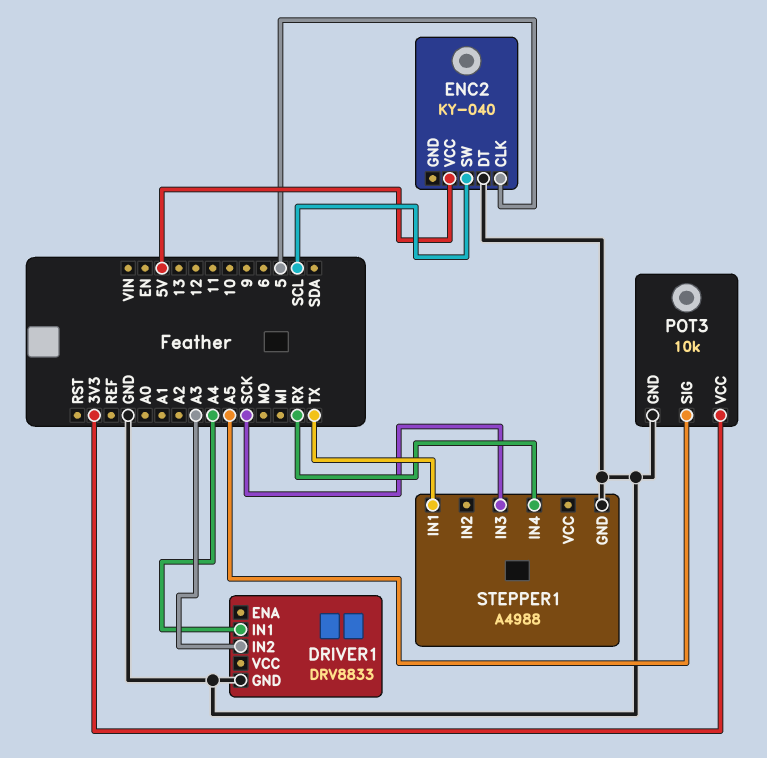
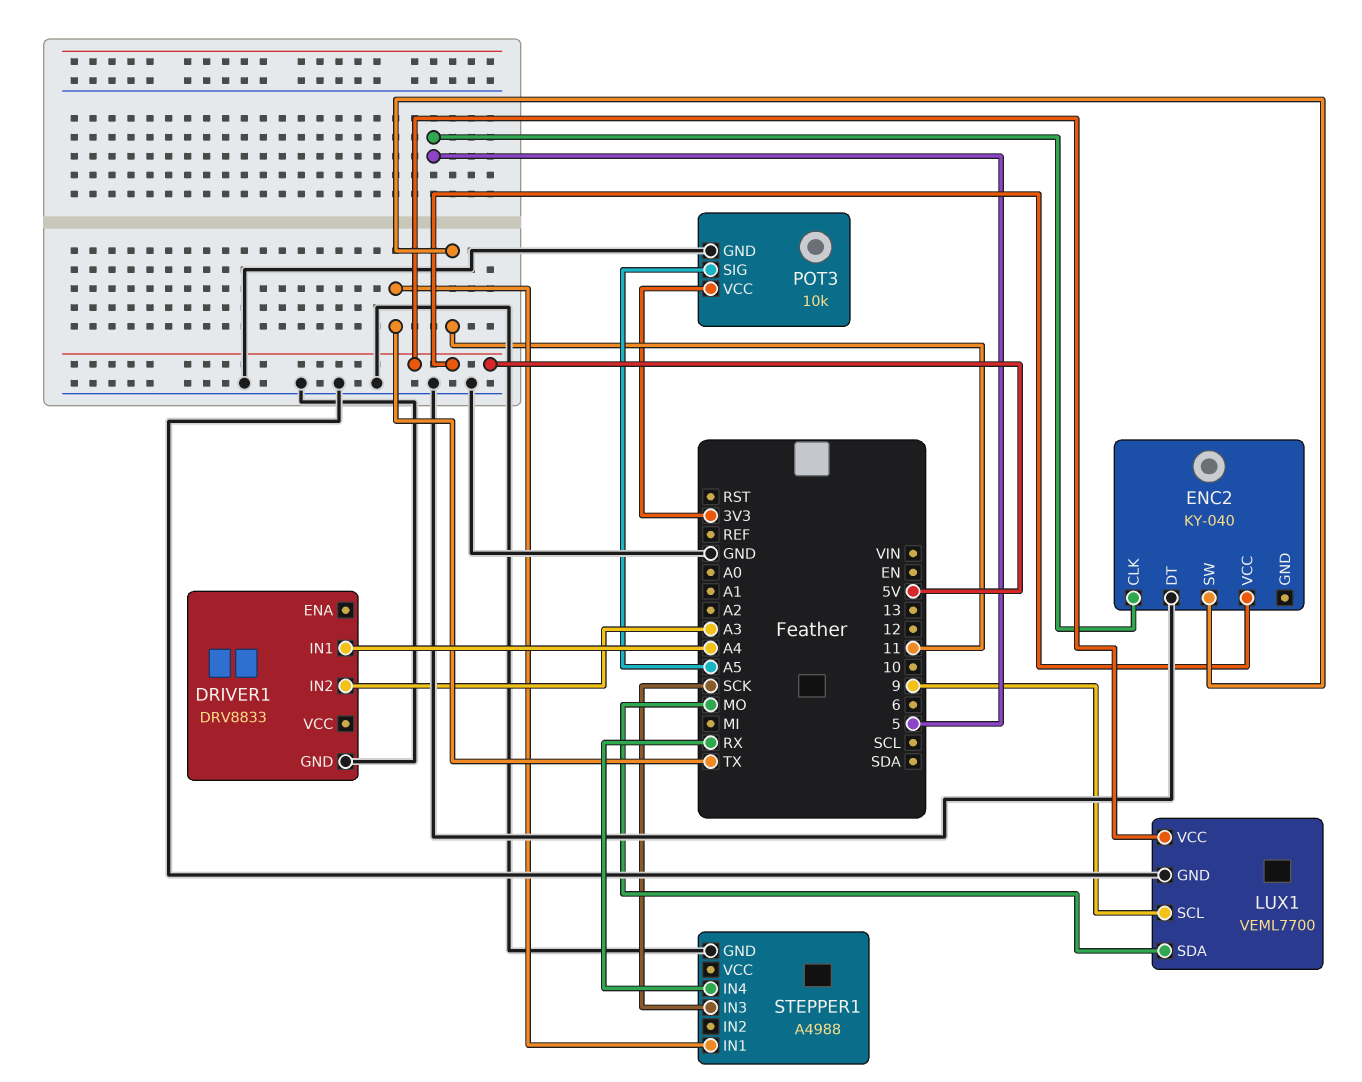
ENC2 pin SW: SCL -> 11
LUX1: none -> VEML7700
LUX1 pin GND: none -> GND
LUX1 pin SCL: none -> 9
LUX1 pin SDA: none -> MO
LUX1 pin VCC: none -> 5V

